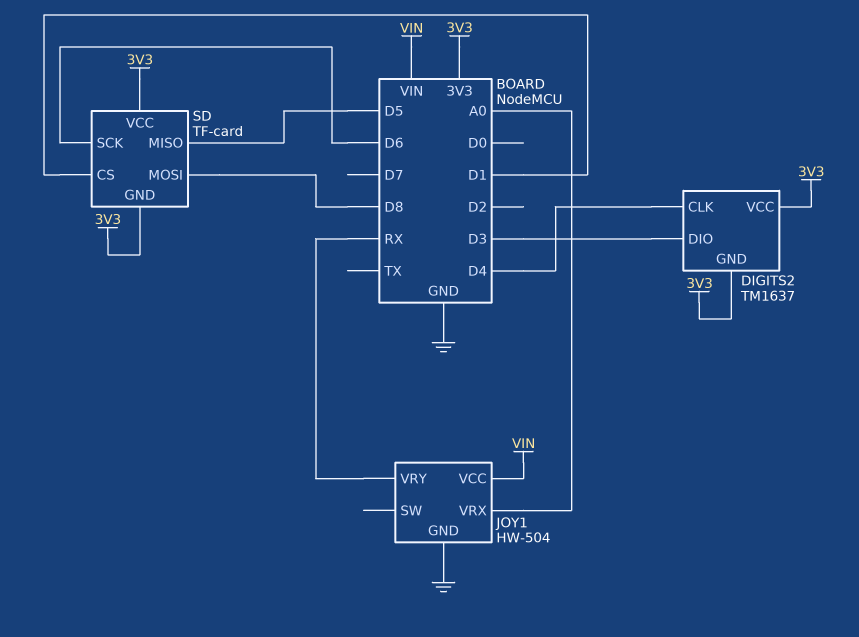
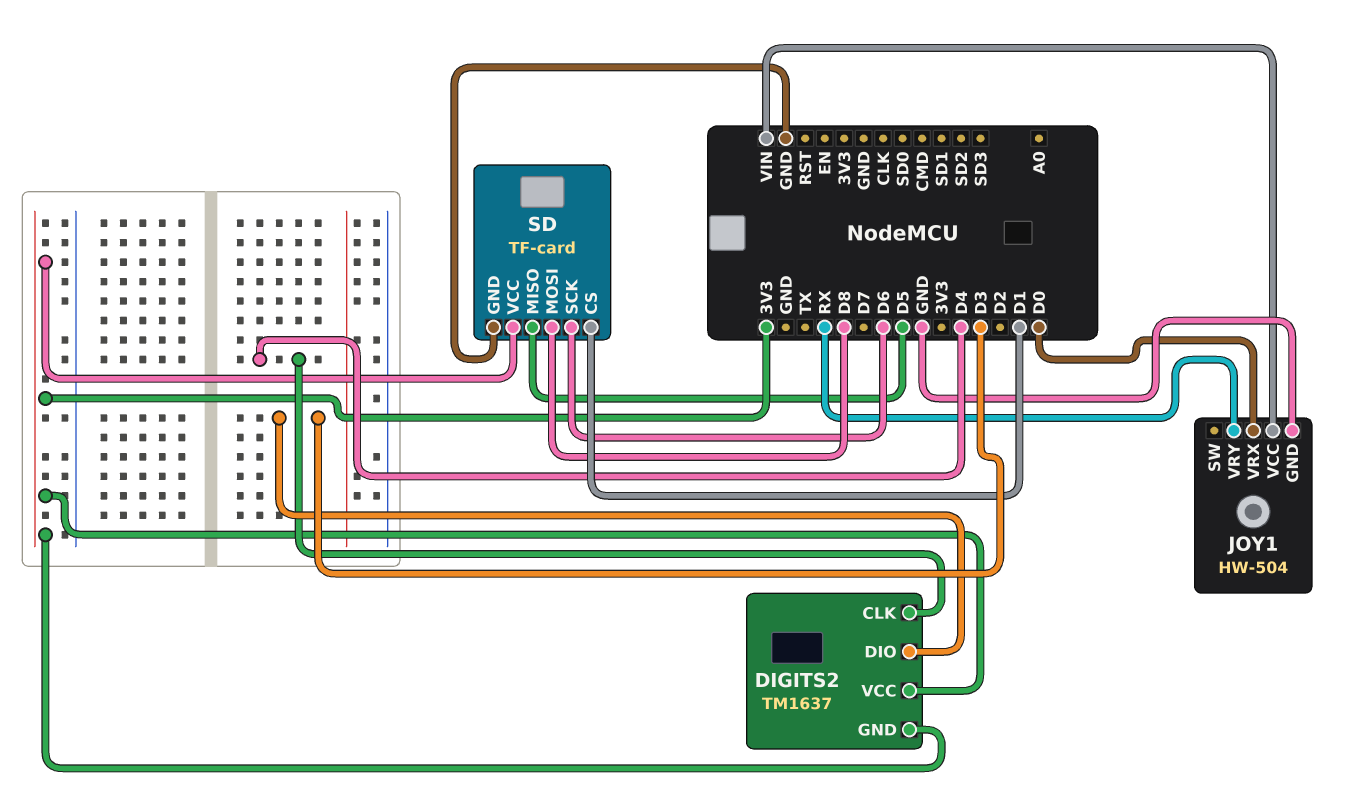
JOY1 pin VRX: A0 -> D0
SD pin GND: 3V3 -> GND

